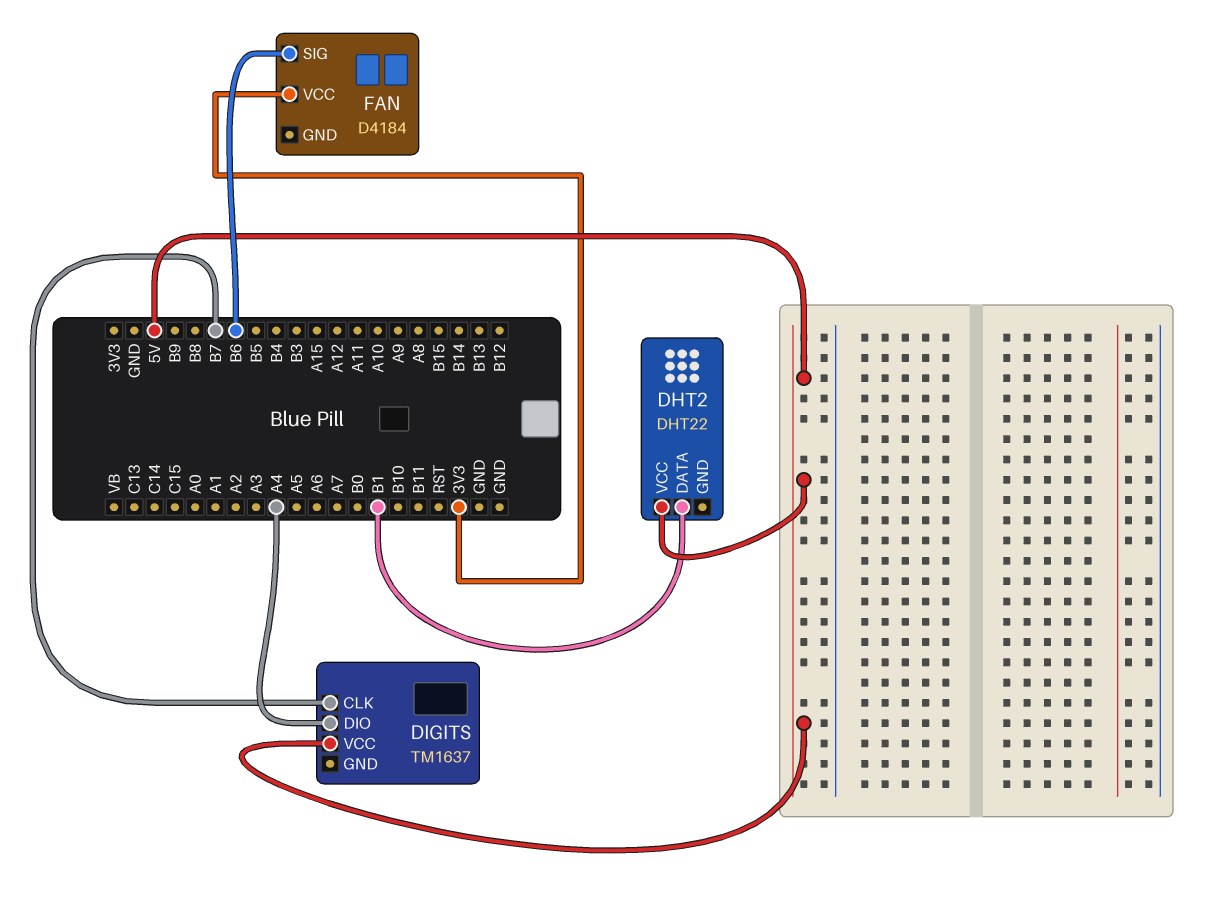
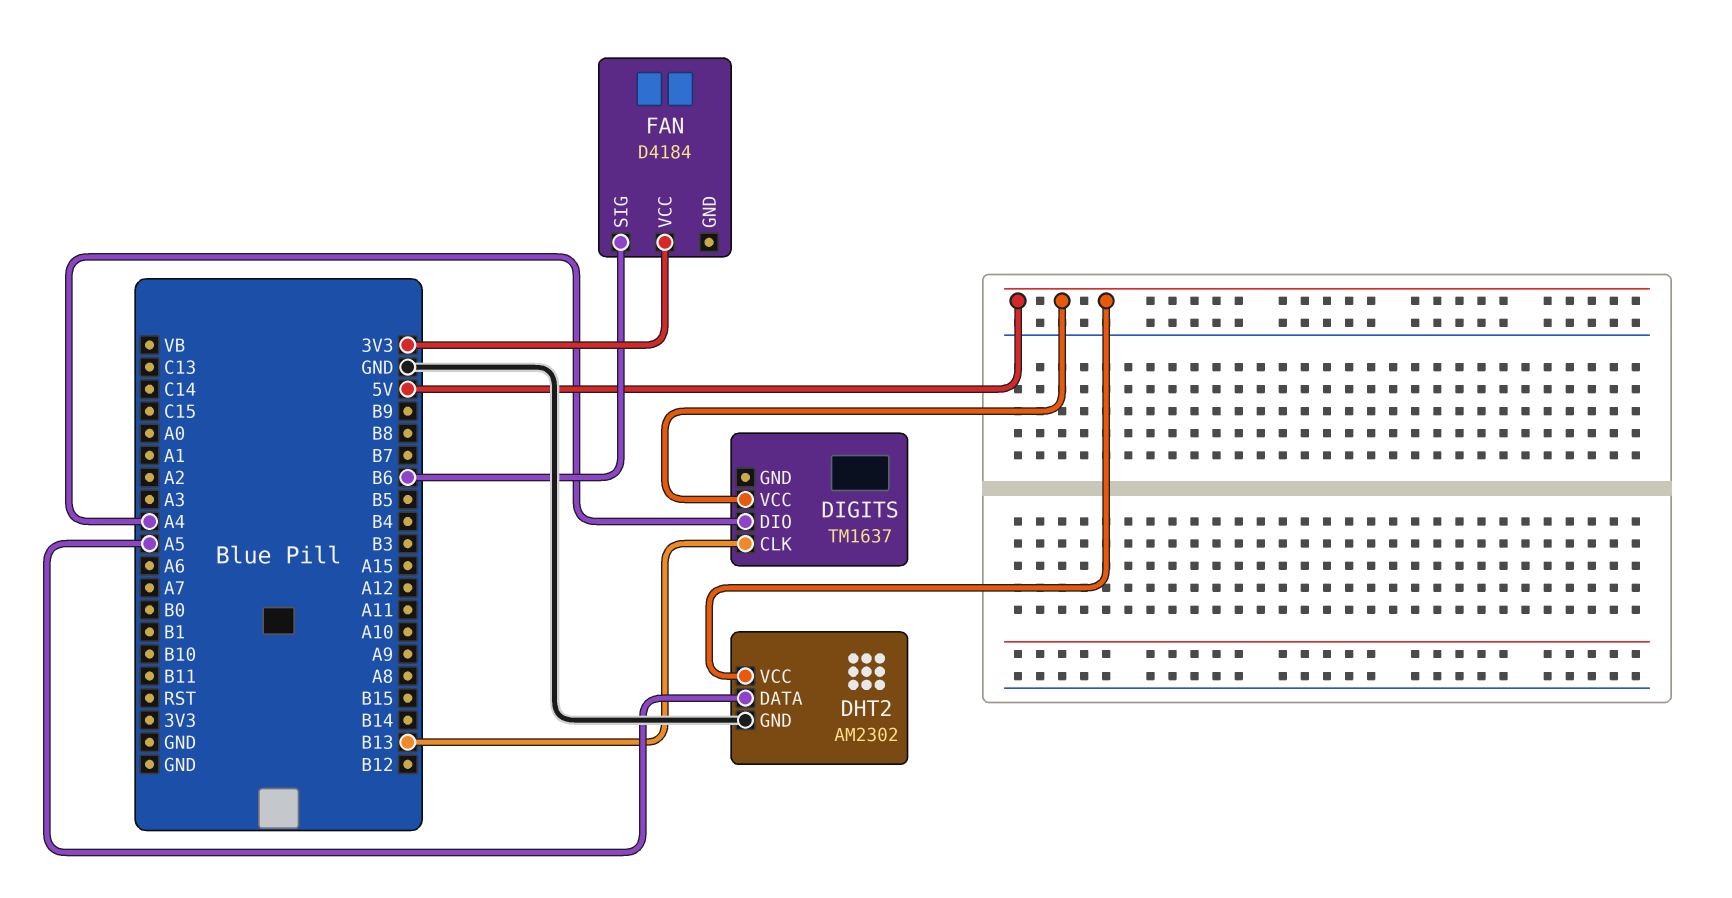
DHT2: DHT22 -> AM2302
DHT2 pin DATA: B1 -> A5
DHT2 pin GND: none -> GND
DIGITS pin CLK: B7 -> B13

